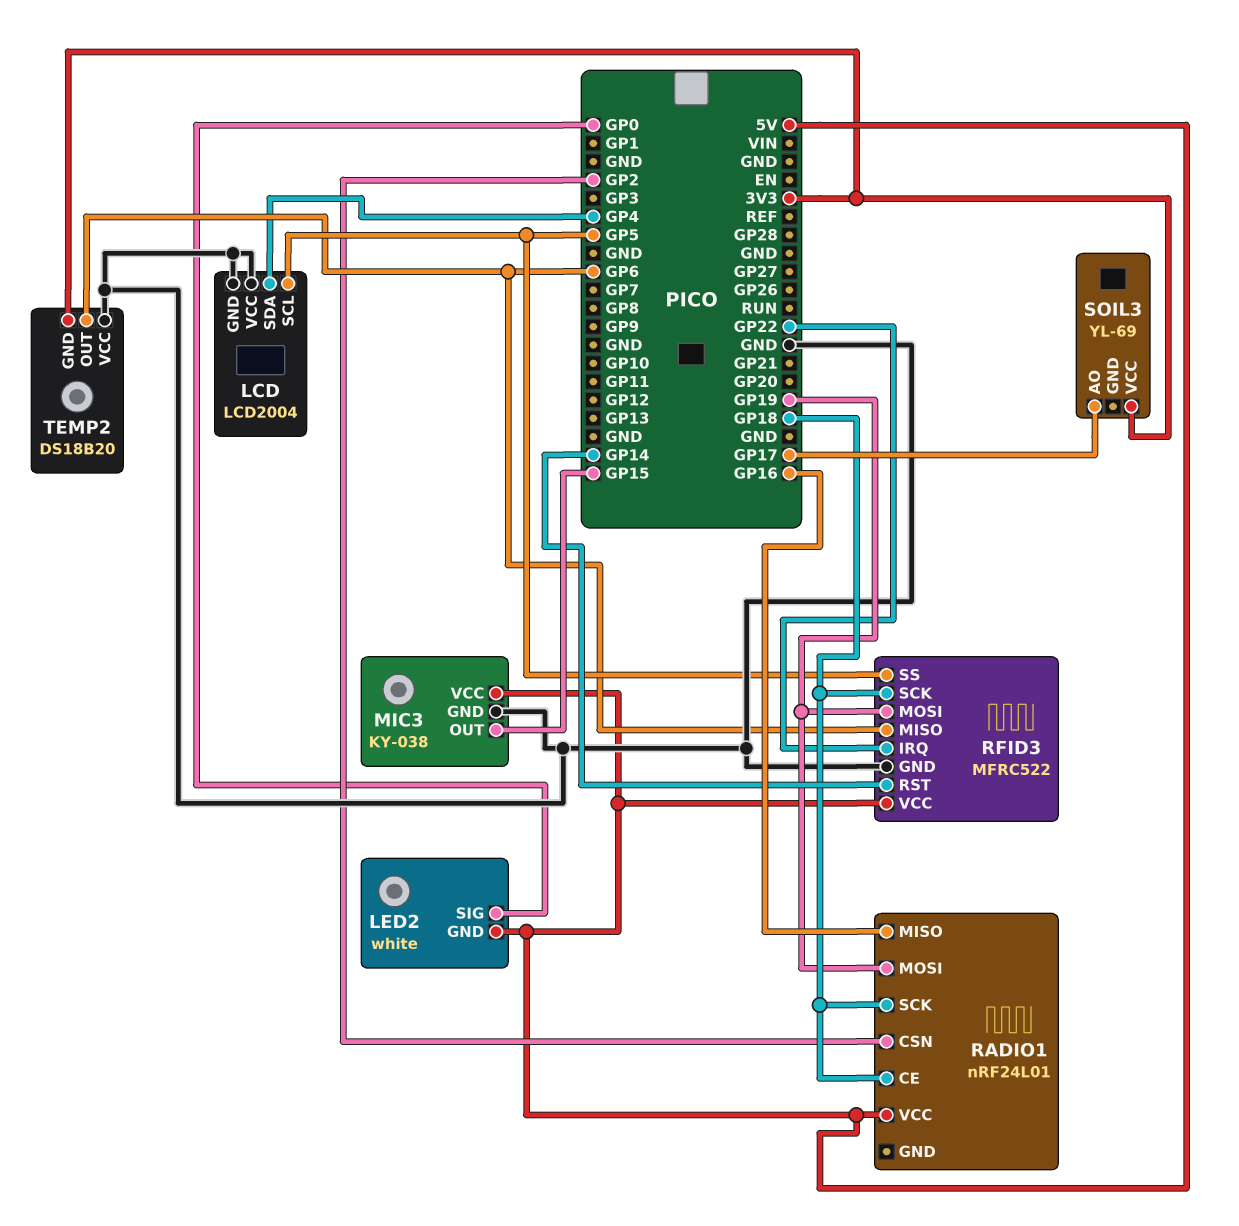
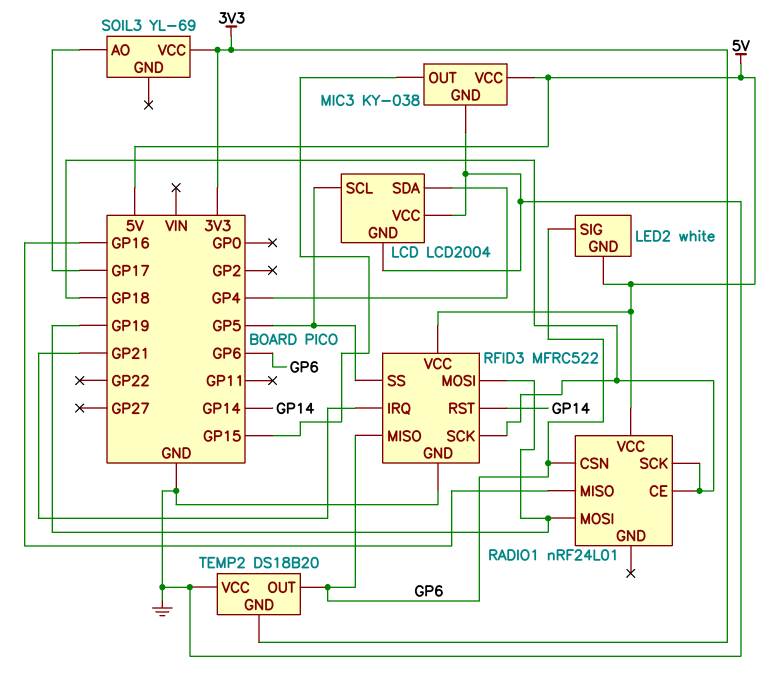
LED2 pin SIG: GP0 -> GP6
RADIO1 pin CSN: GP2 -> GP6
RFID3 pin IRQ: GP22 -> GP21

